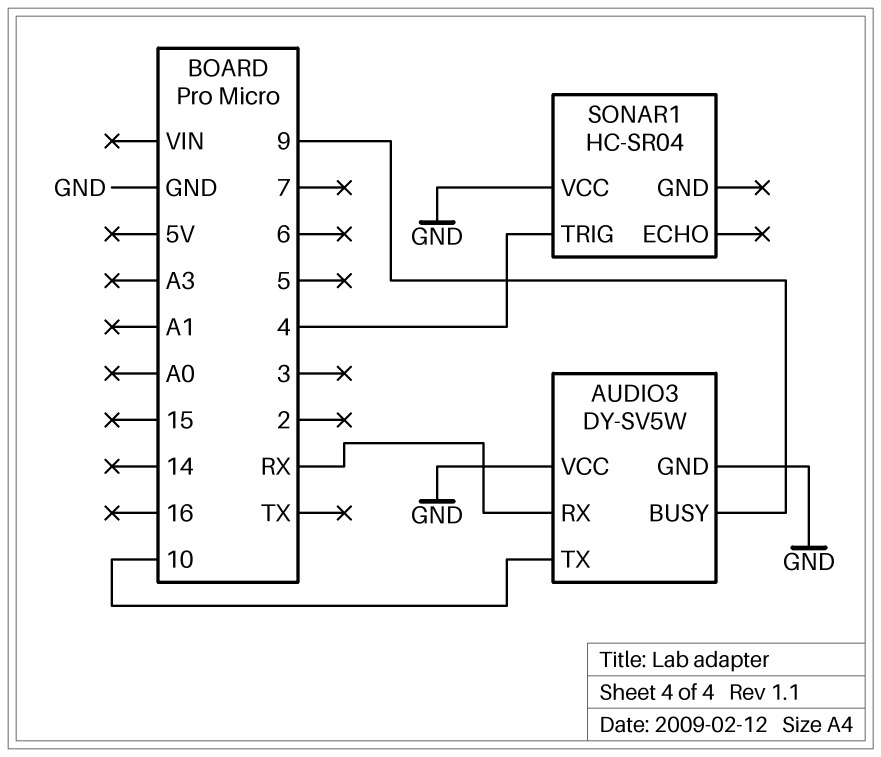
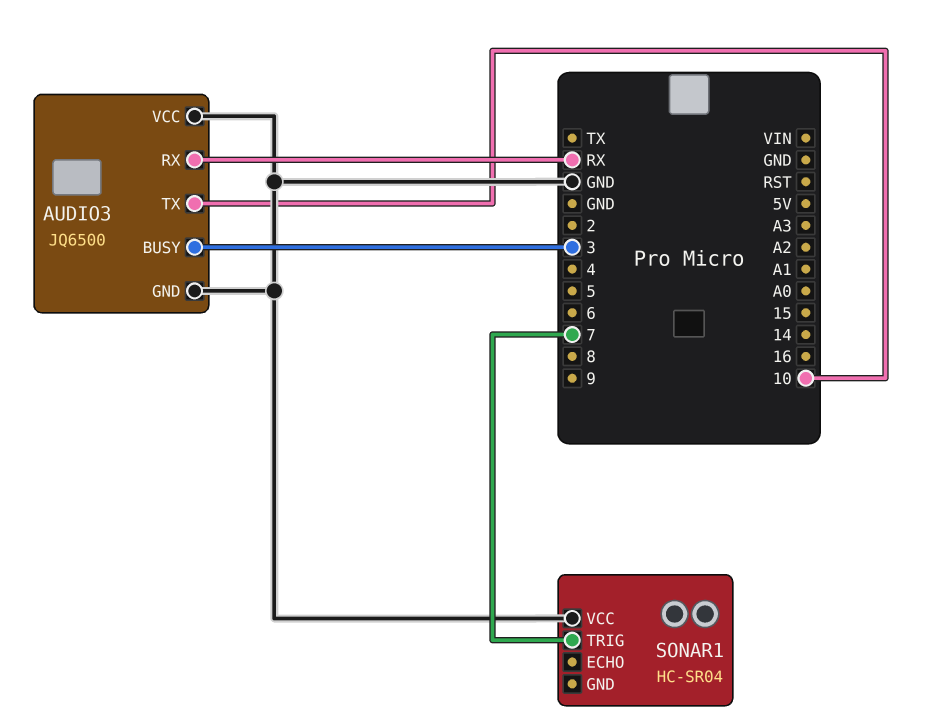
AUDIO3: DY-SV5W -> JQ6500
AUDIO3 pin BUSY: 9 -> 3
SONAR1 pin TRIG: 4 -> 7

